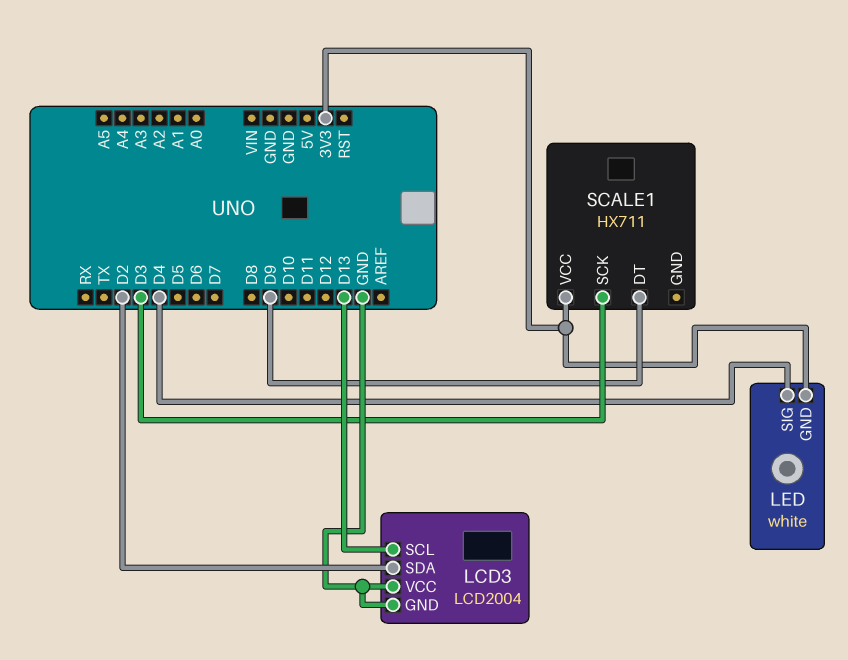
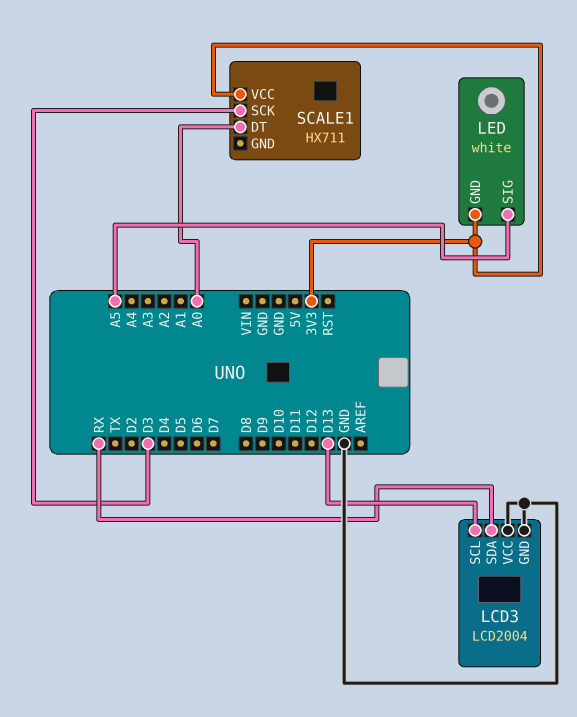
LCD3 pin SDA: D2 -> RX
LED pin SIG: D4 -> A5
SCALE1 pin DT: D9 -> A0

